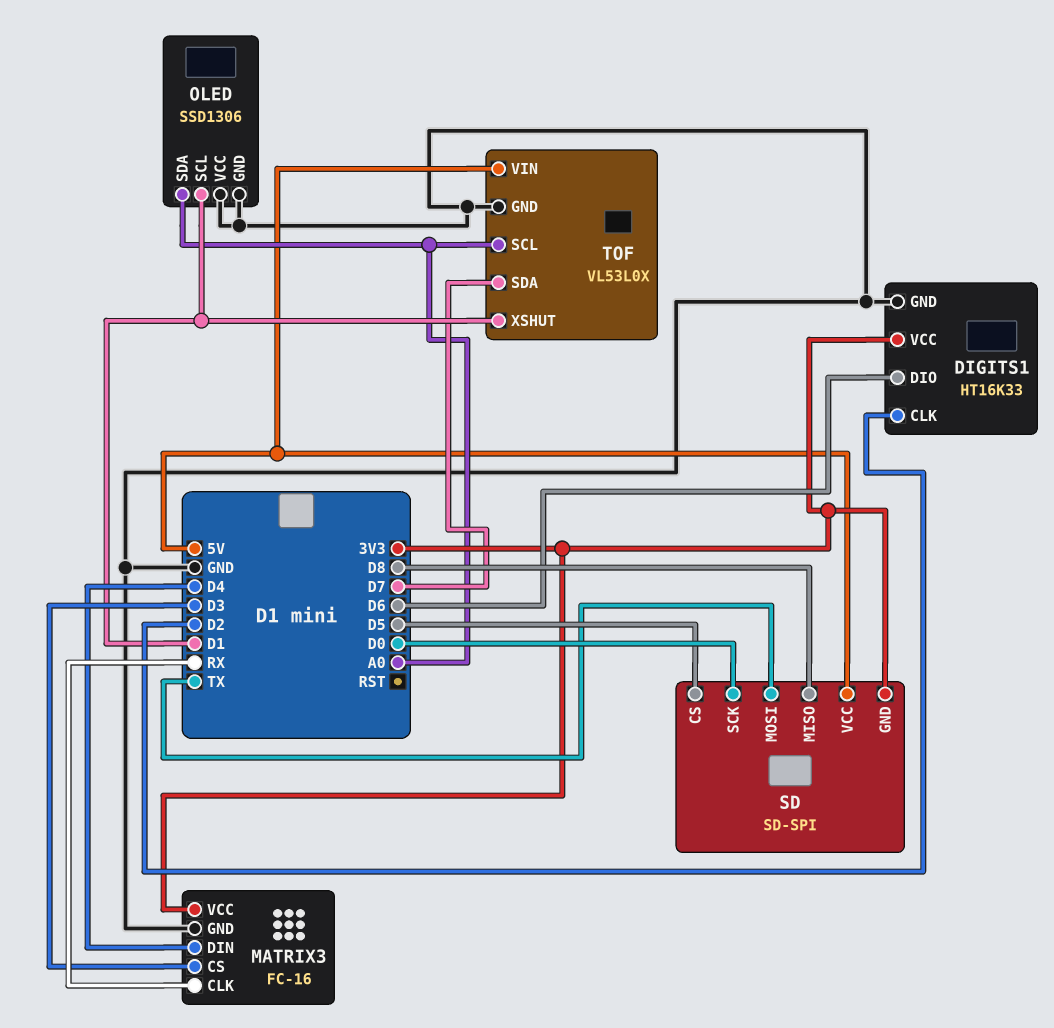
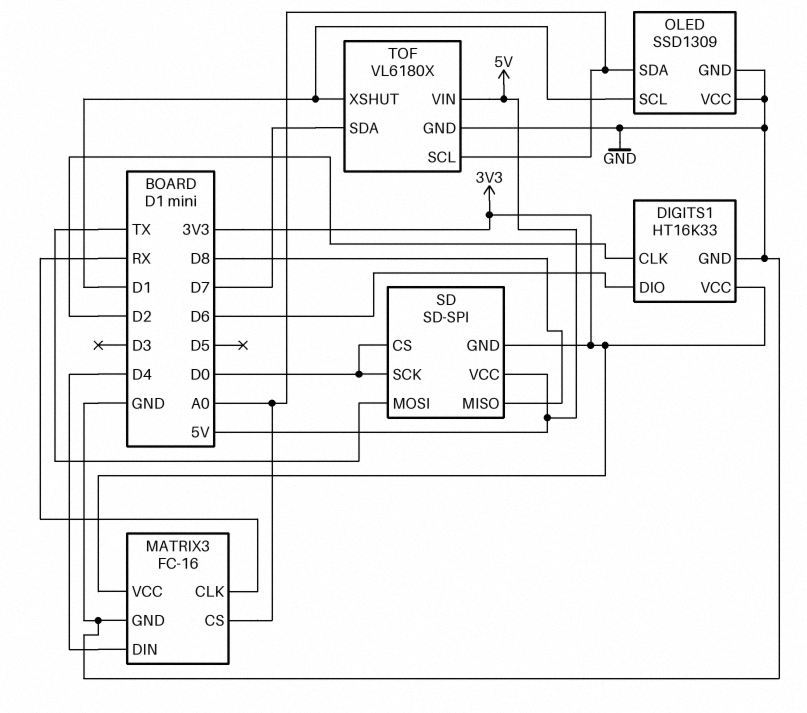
MATRIX3 pin CS: D3 -> A0
OLED: SSD1306 -> SSD1309
SD pin CS: D5 -> D0
TOF: VL53L0X -> VL6180X

